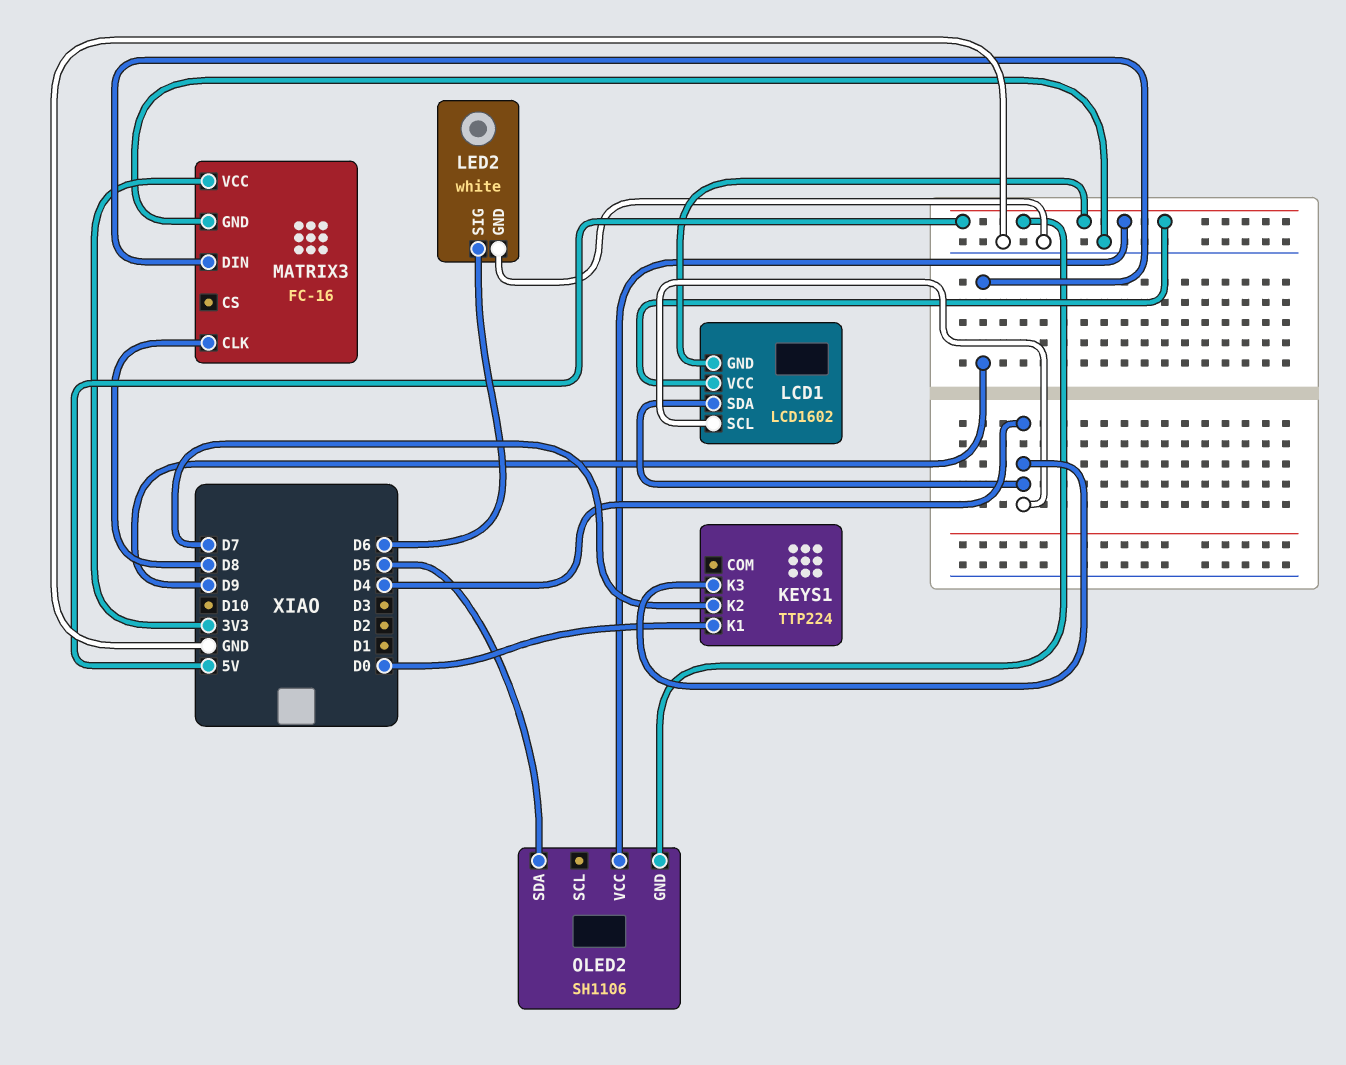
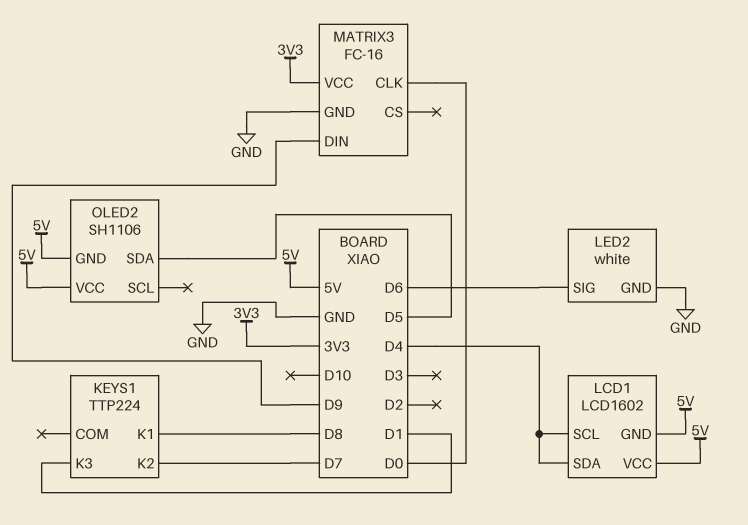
KEYS1 pin K1: D0 -> D8
KEYS1 pin K3: D4 -> D1
MATRIX3 pin CLK: D8 -> D0

